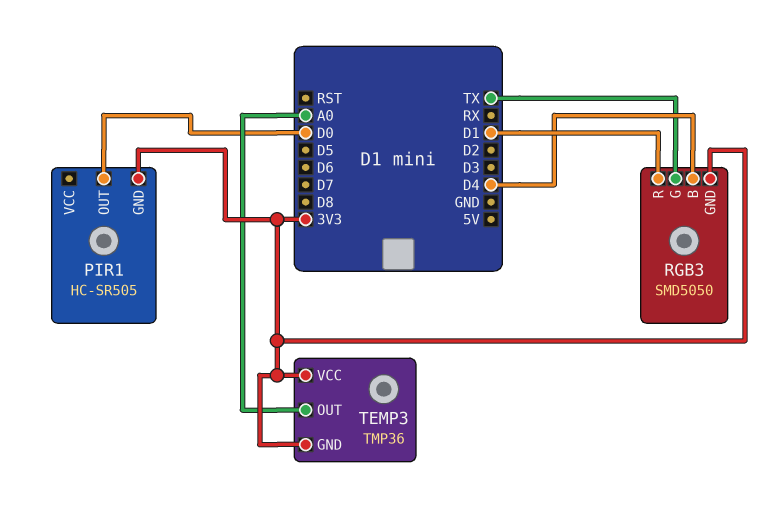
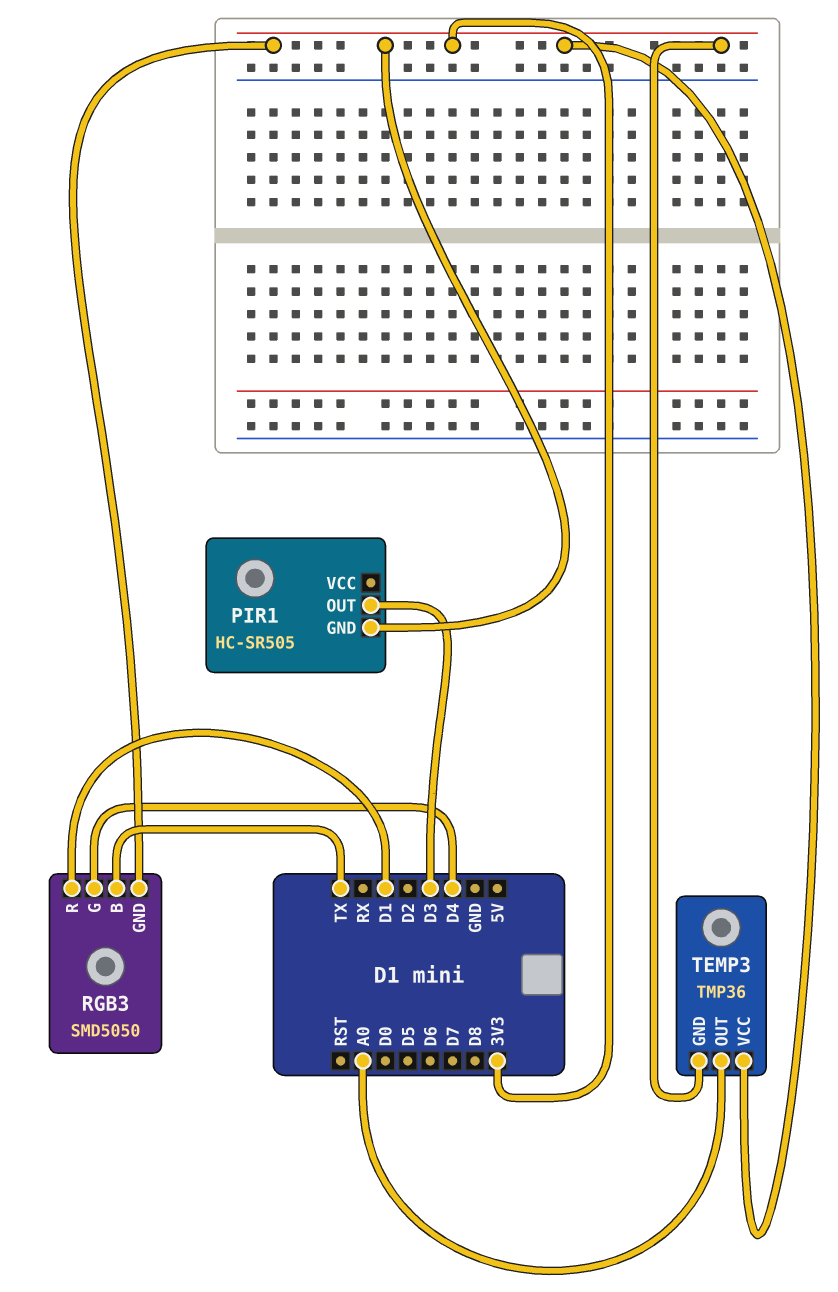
PIR1 pin OUT: D0 -> D3
RGB3 pin B: D4 -> TX
RGB3 pin G: TX -> D4

